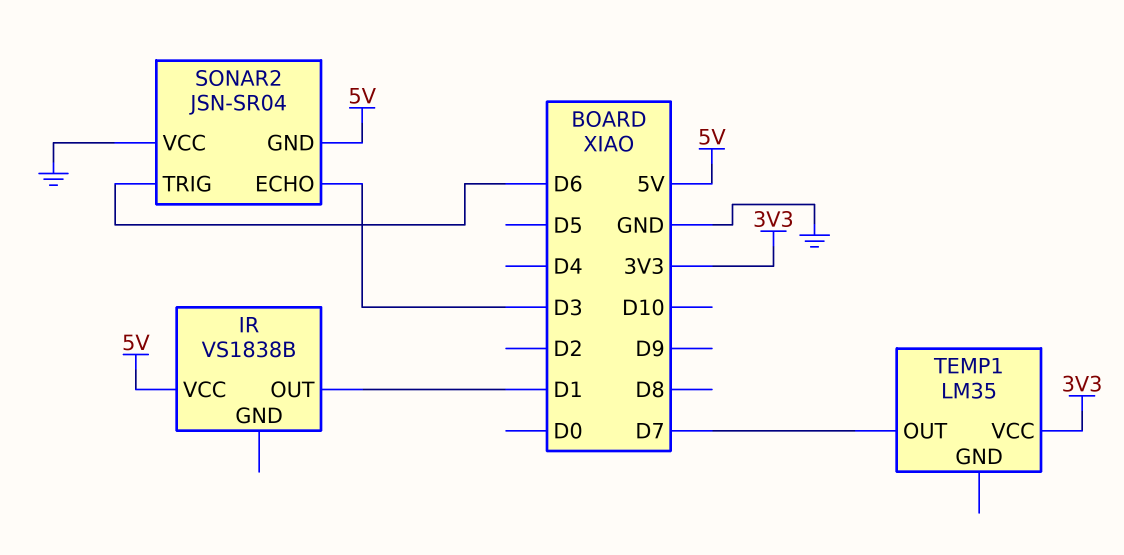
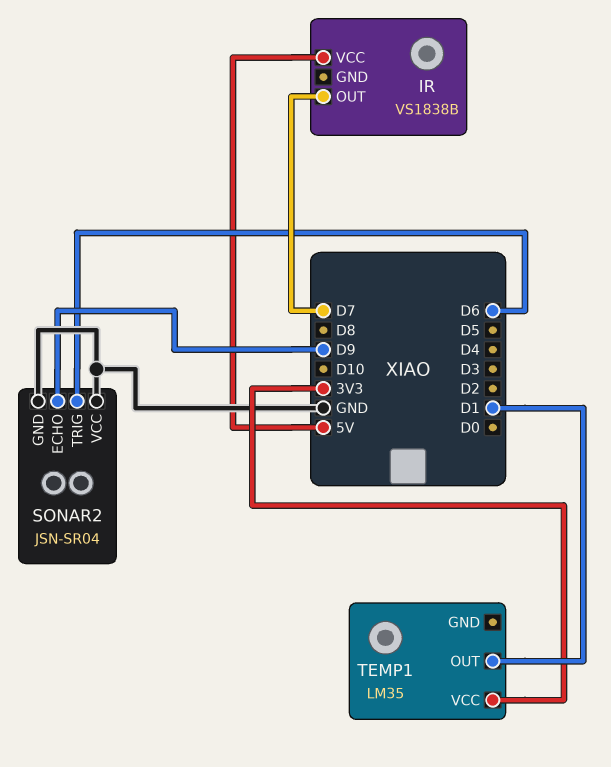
IR pin OUT: D1 -> D7
SONAR2 pin ECHO: D3 -> D9
SONAR2 pin GND: 5V -> GND
TEMP1 pin OUT: D7 -> D1

